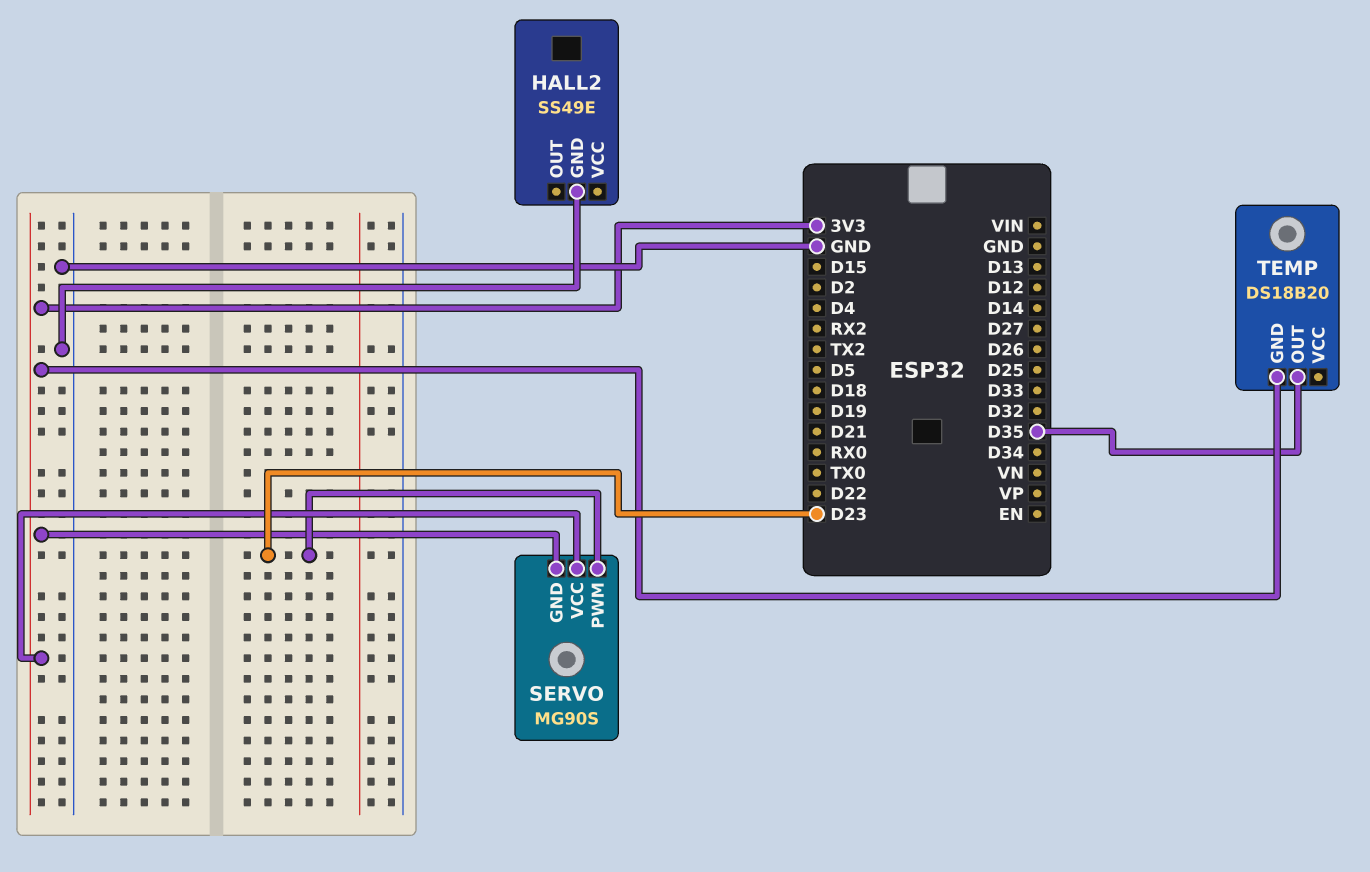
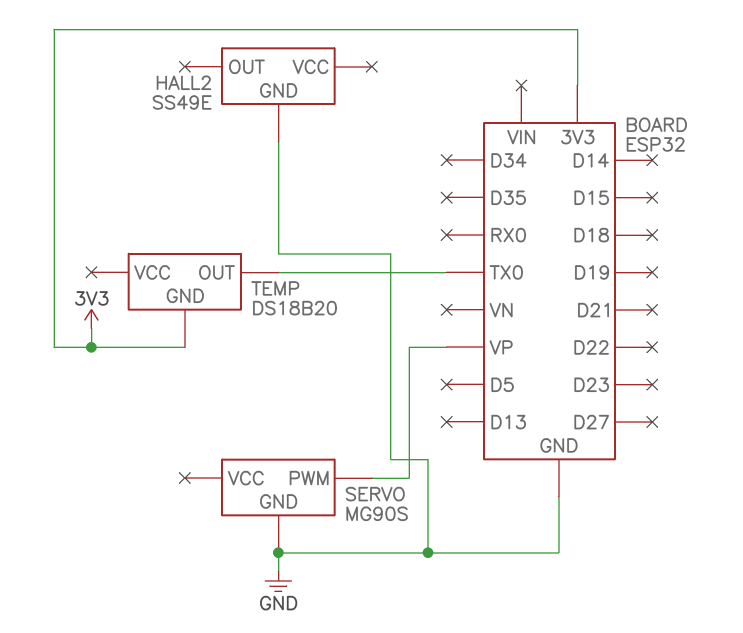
SERVO pin GND: 3V3 -> GND
SERVO pin PWM: D23 -> VP
SERVO pin VCC: 3V3 -> none
TEMP pin OUT: D35 -> TX0

